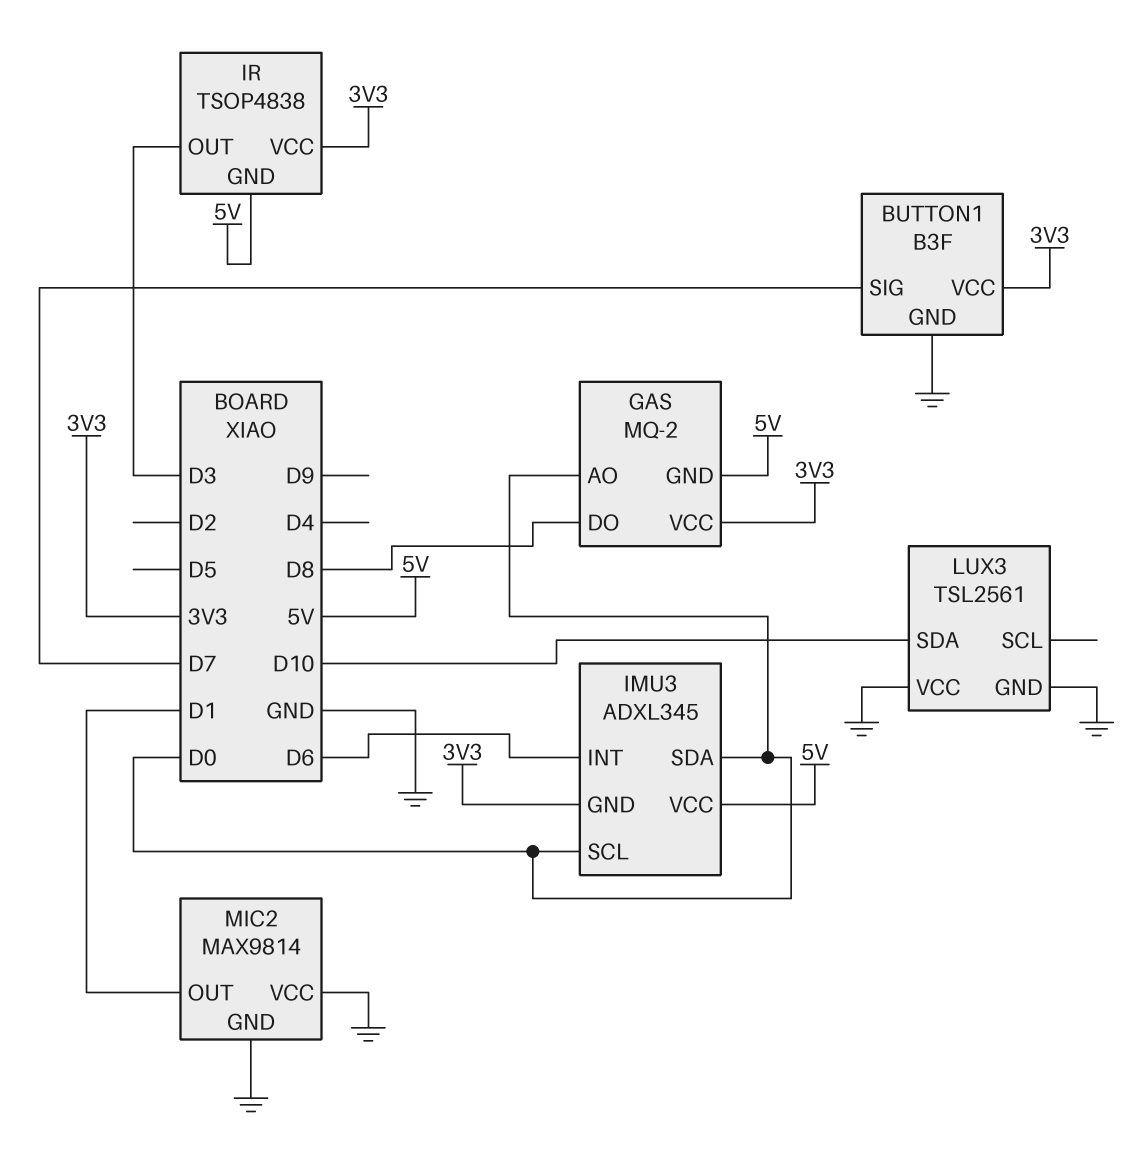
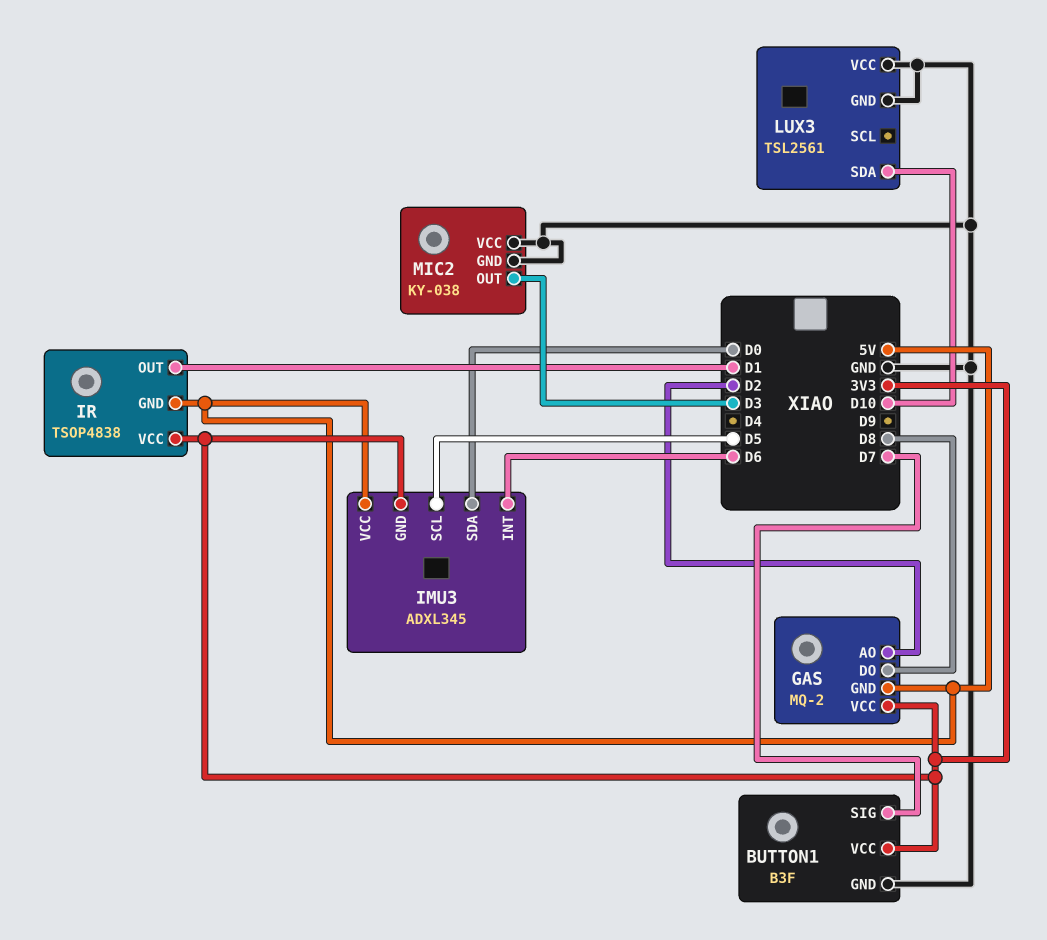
GAS pin AO: D0 -> D2
IMU3 pin SCL: D0 -> D5
IR pin OUT: D3 -> D1
MIC2: MAX9814 -> KY-038
MIC2 pin OUT: D1 -> D3

